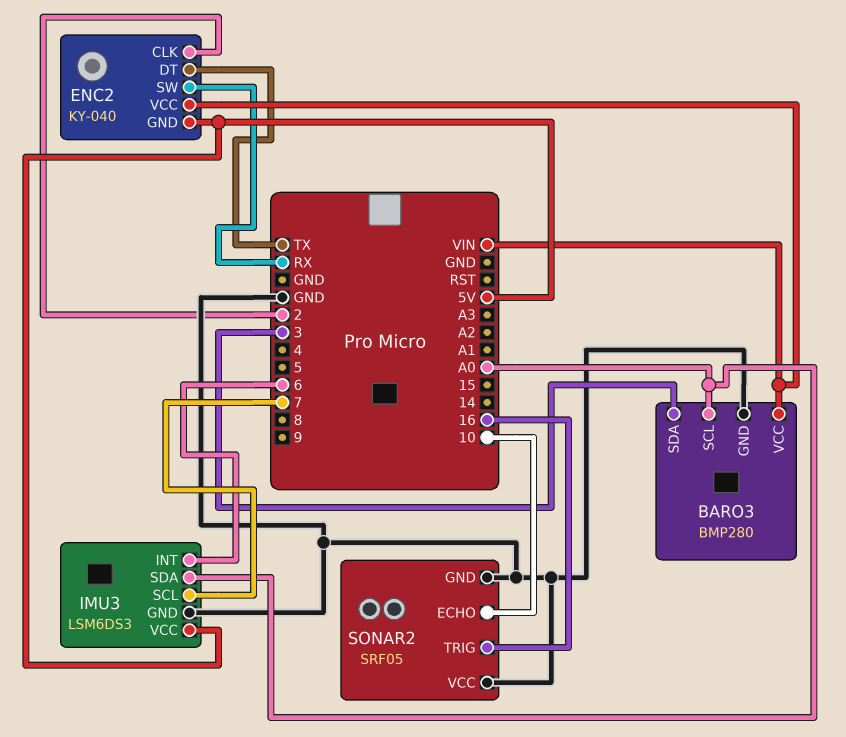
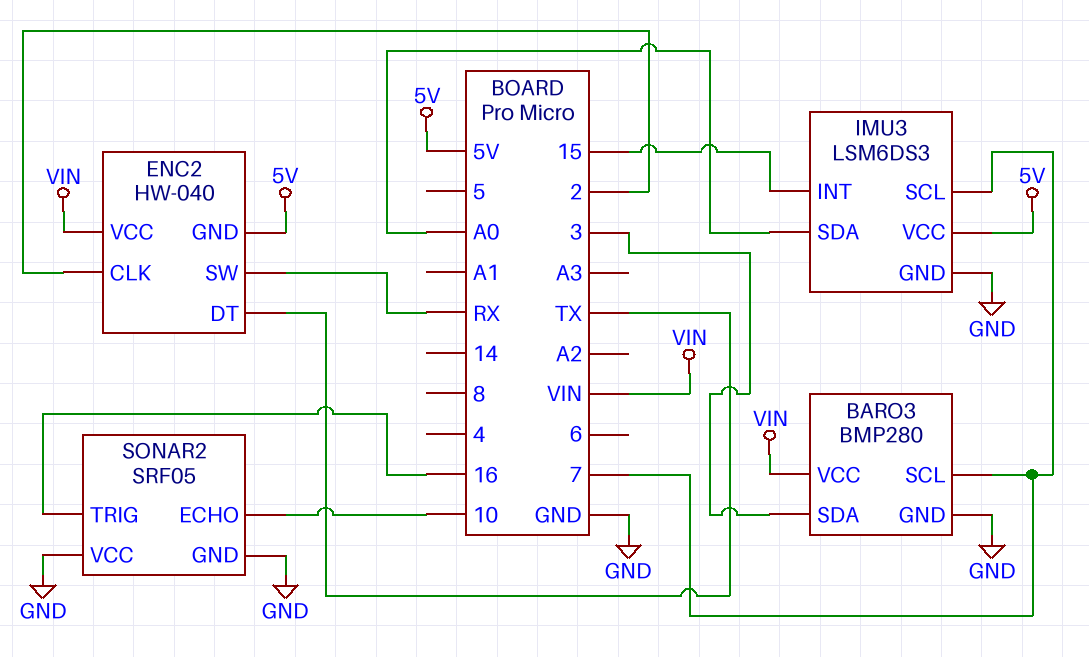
BARO3 pin SCL: A0 -> 7
ENC2: KY-040 -> HW-040
IMU3 pin INT: 6 -> 15

